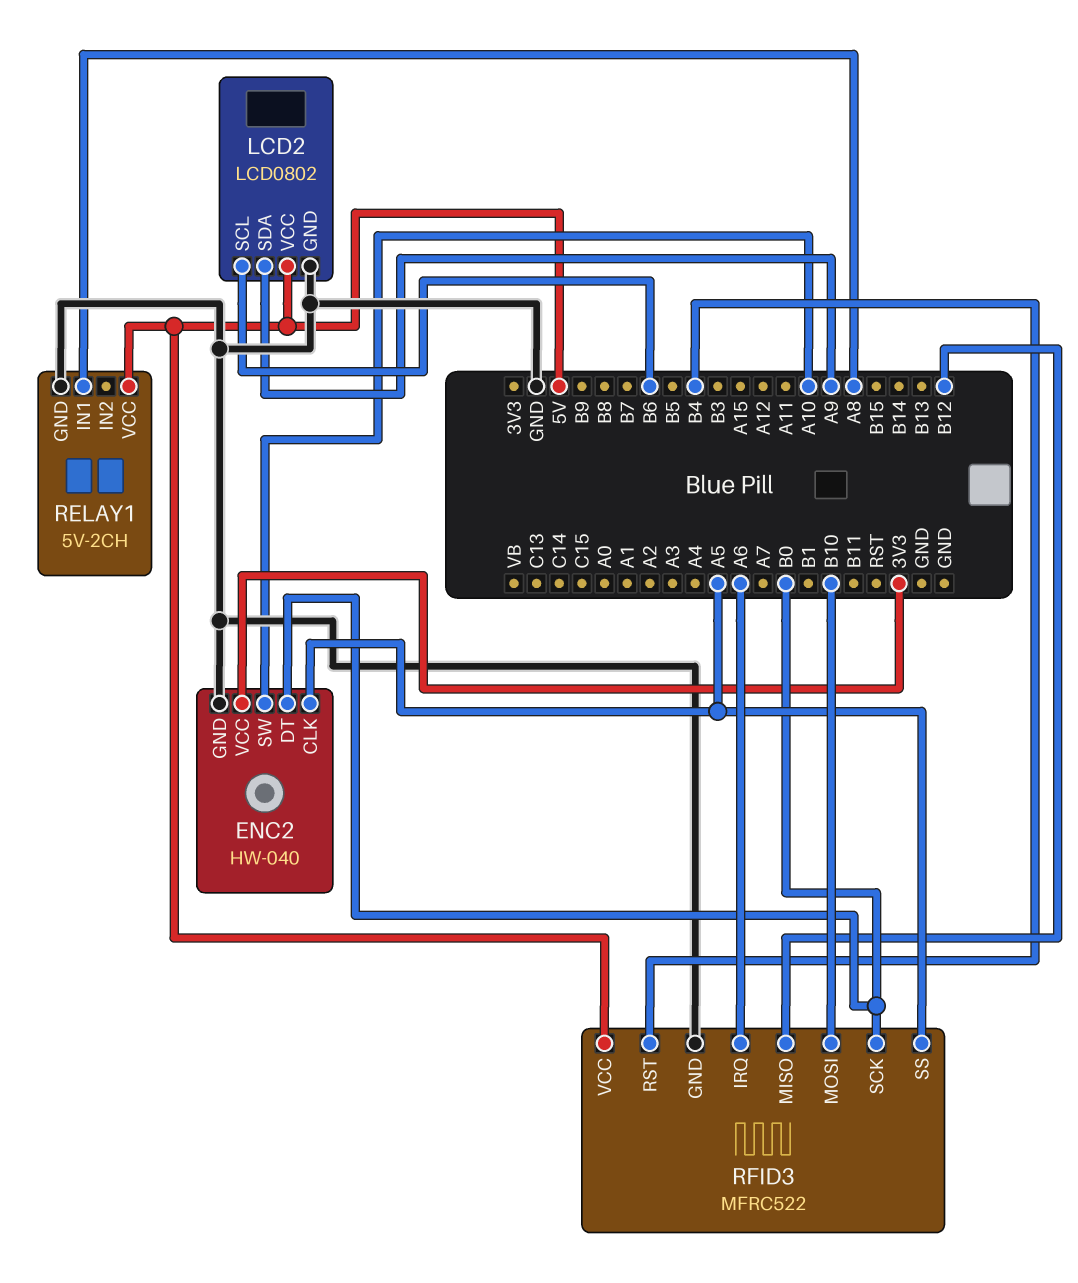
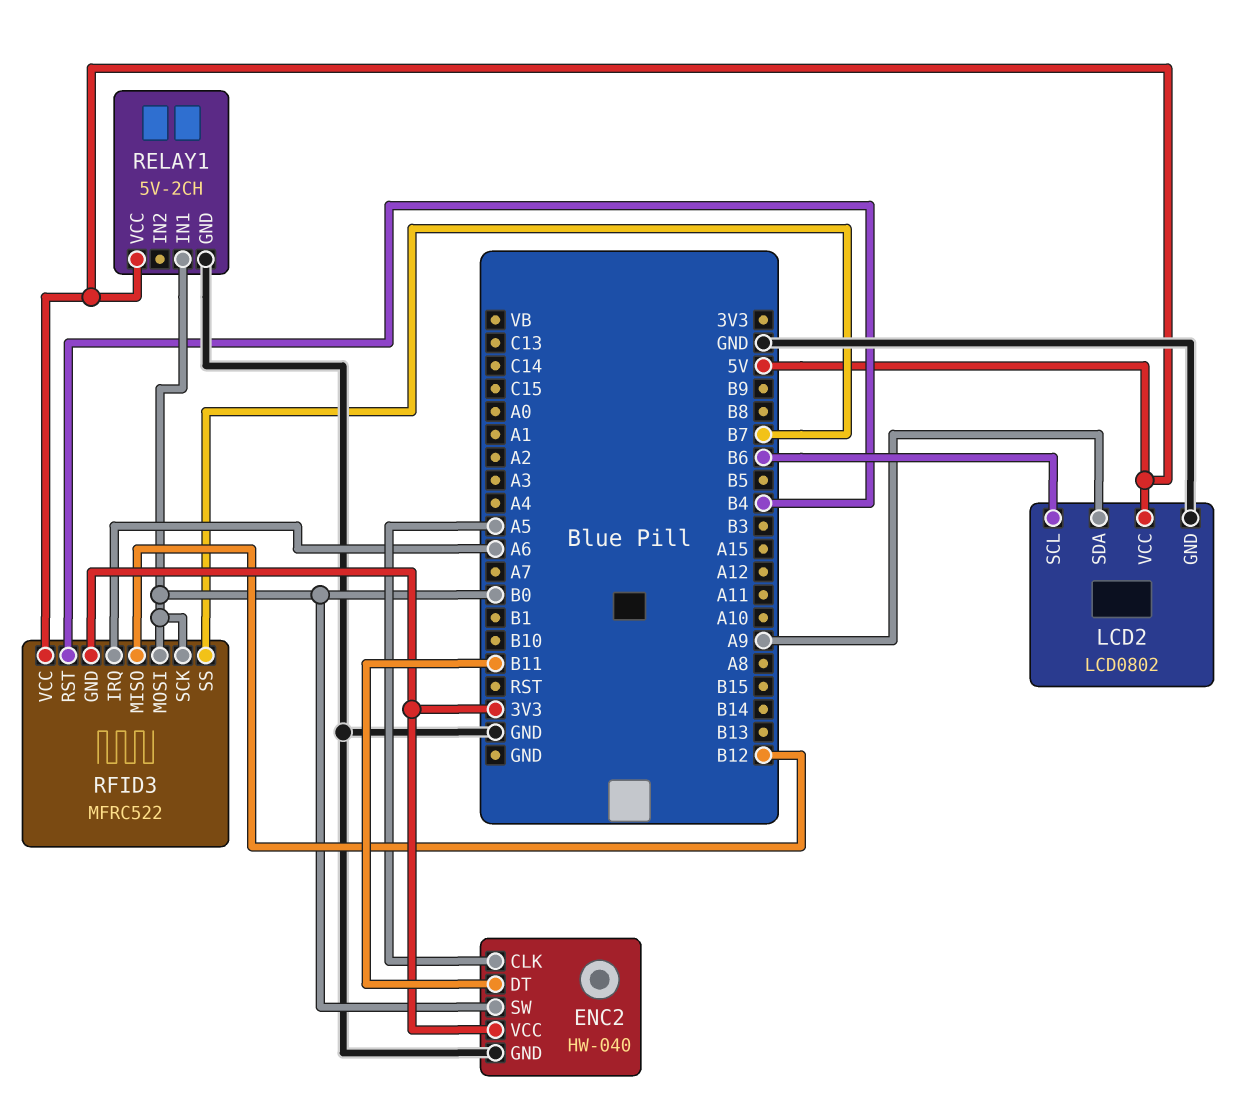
ENC2 pin DT: B0 -> B11
ENC2 pin SW: A10 -> B0
RELAY1 pin IN1: A8 -> B0
RFID3 pin GND: GND -> 3V3
RFID3 pin MOSI: B10 -> B0
RFID3 pin SS: A5 -> B7

